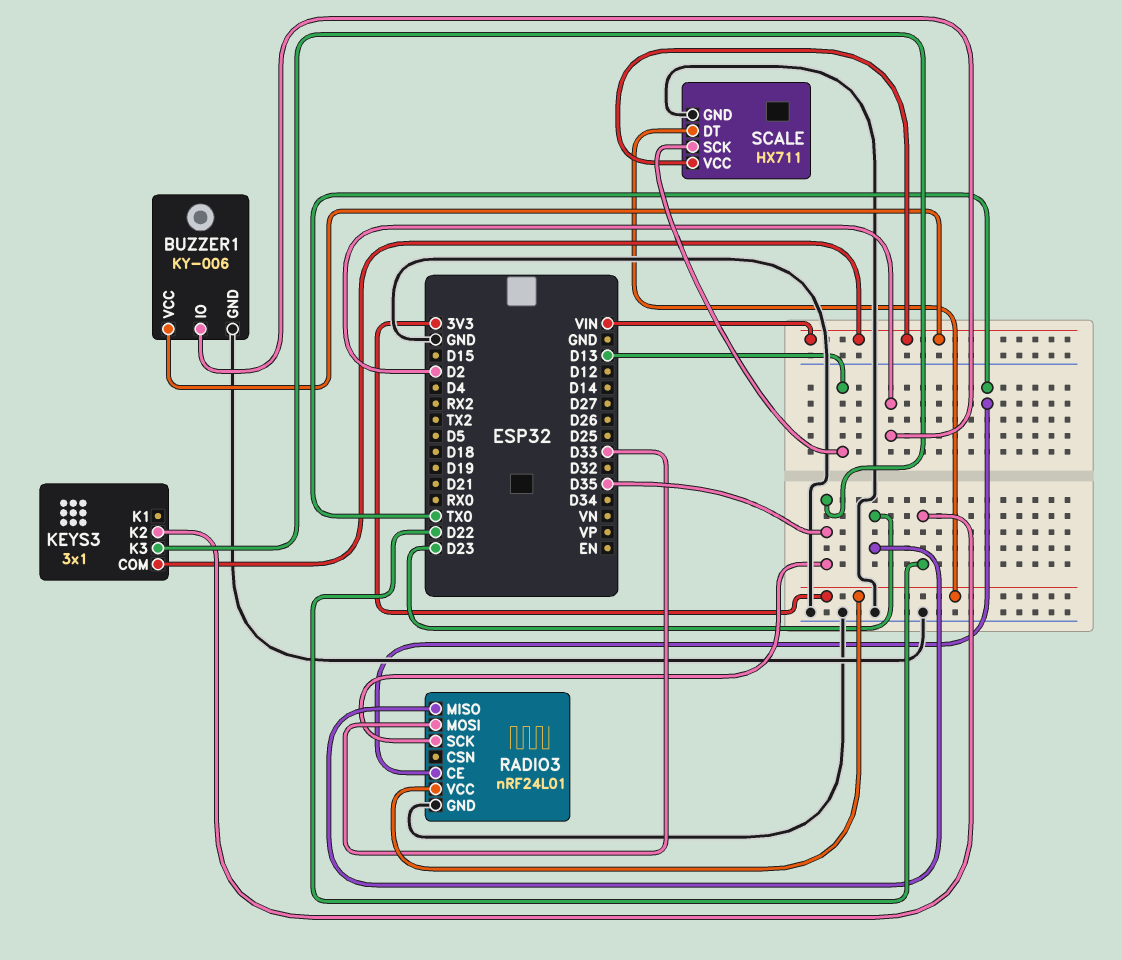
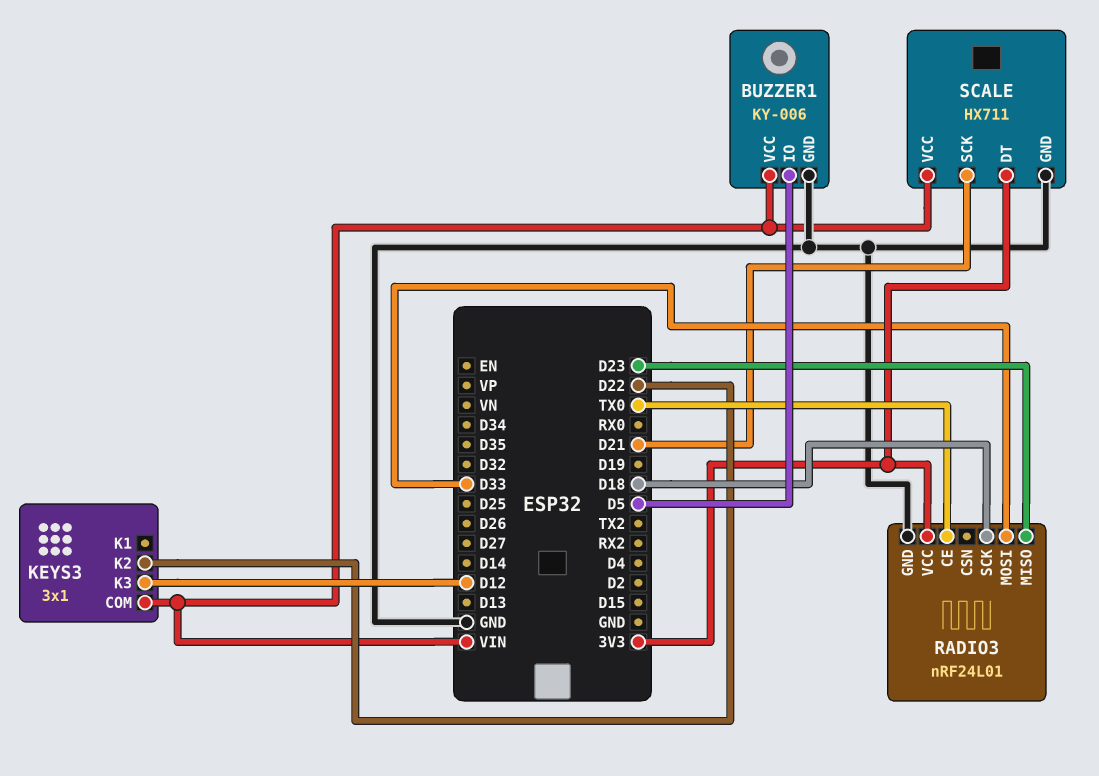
BUZZER1 pin IO: D2 -> D5
KEYS3 pin K3: D35 -> D12
RADIO3 pin SCK: D35 -> D18
SCALE pin SCK: D13 -> D21

